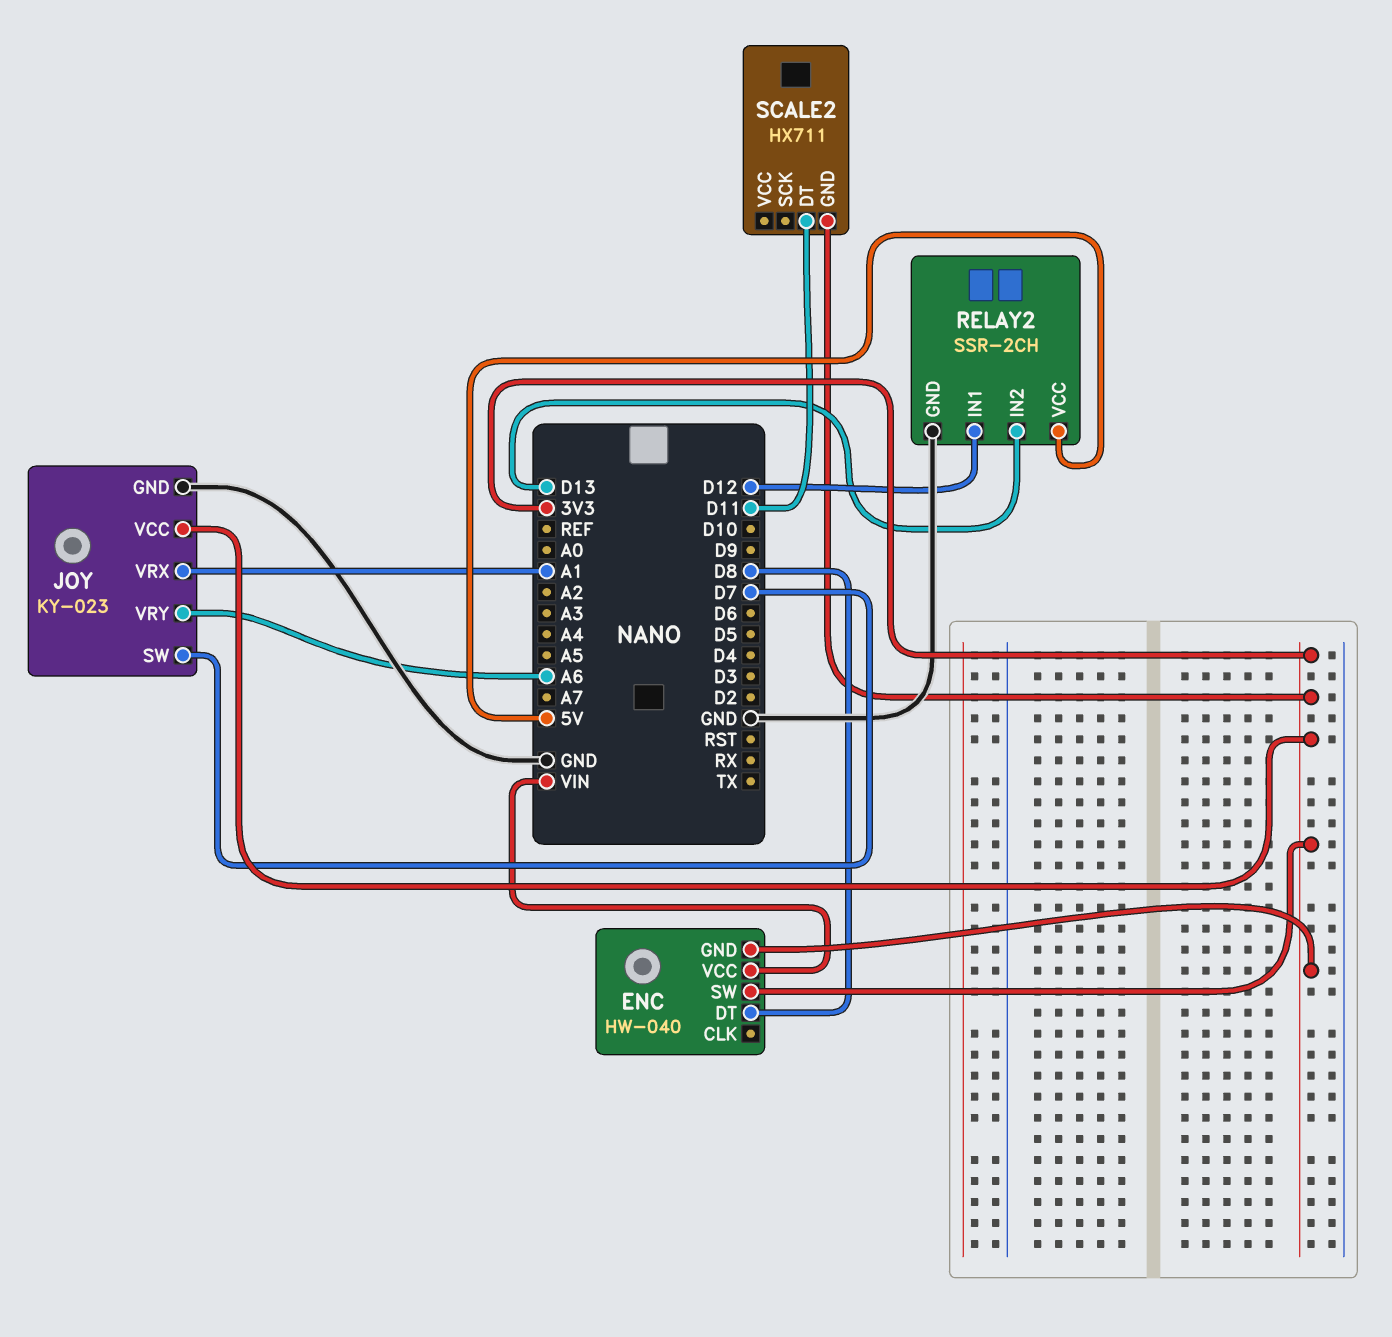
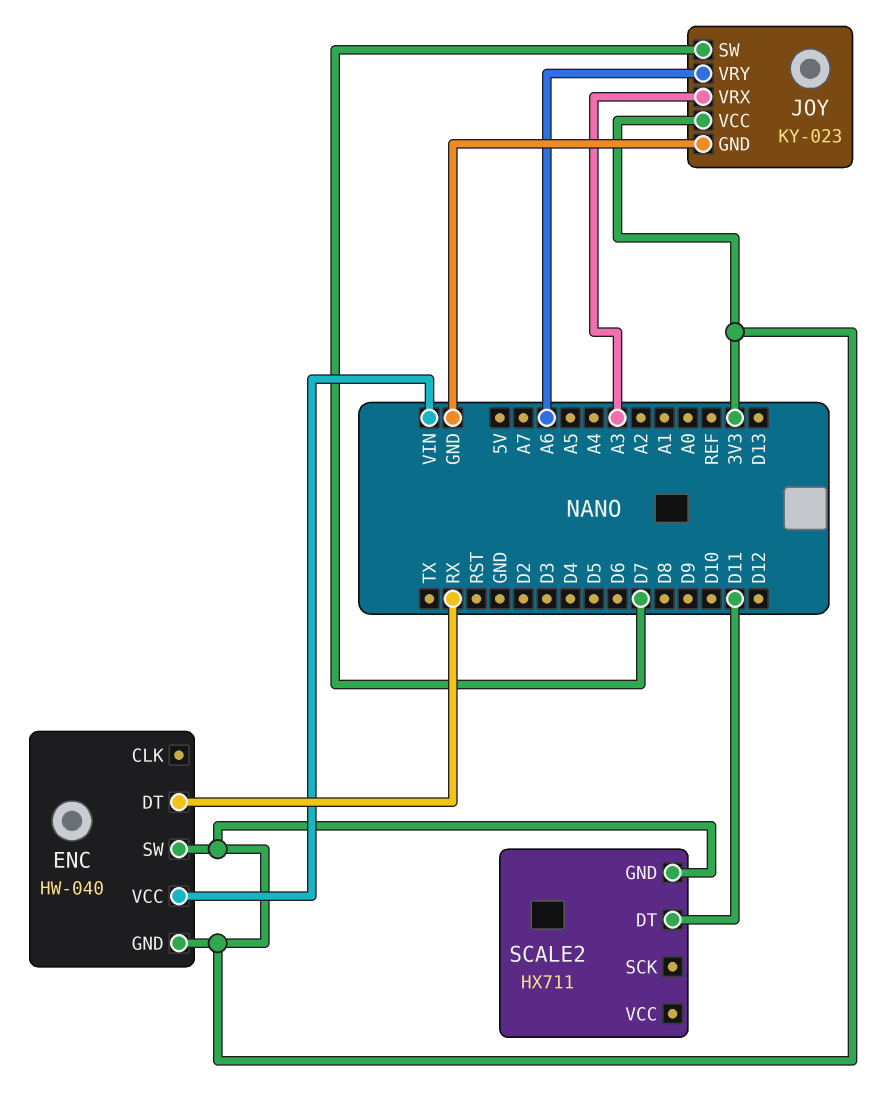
ENC pin DT: D8 -> RX
JOY pin VRX: A1 -> A3
RELAY2: SSR-2CH -> none
RELAY2 pin GND: GND -> none
RELAY2 pin IN1: D12 -> none
RELAY2 pin IN2: D13 -> none
RELAY2 pin VCC: 5V -> none

